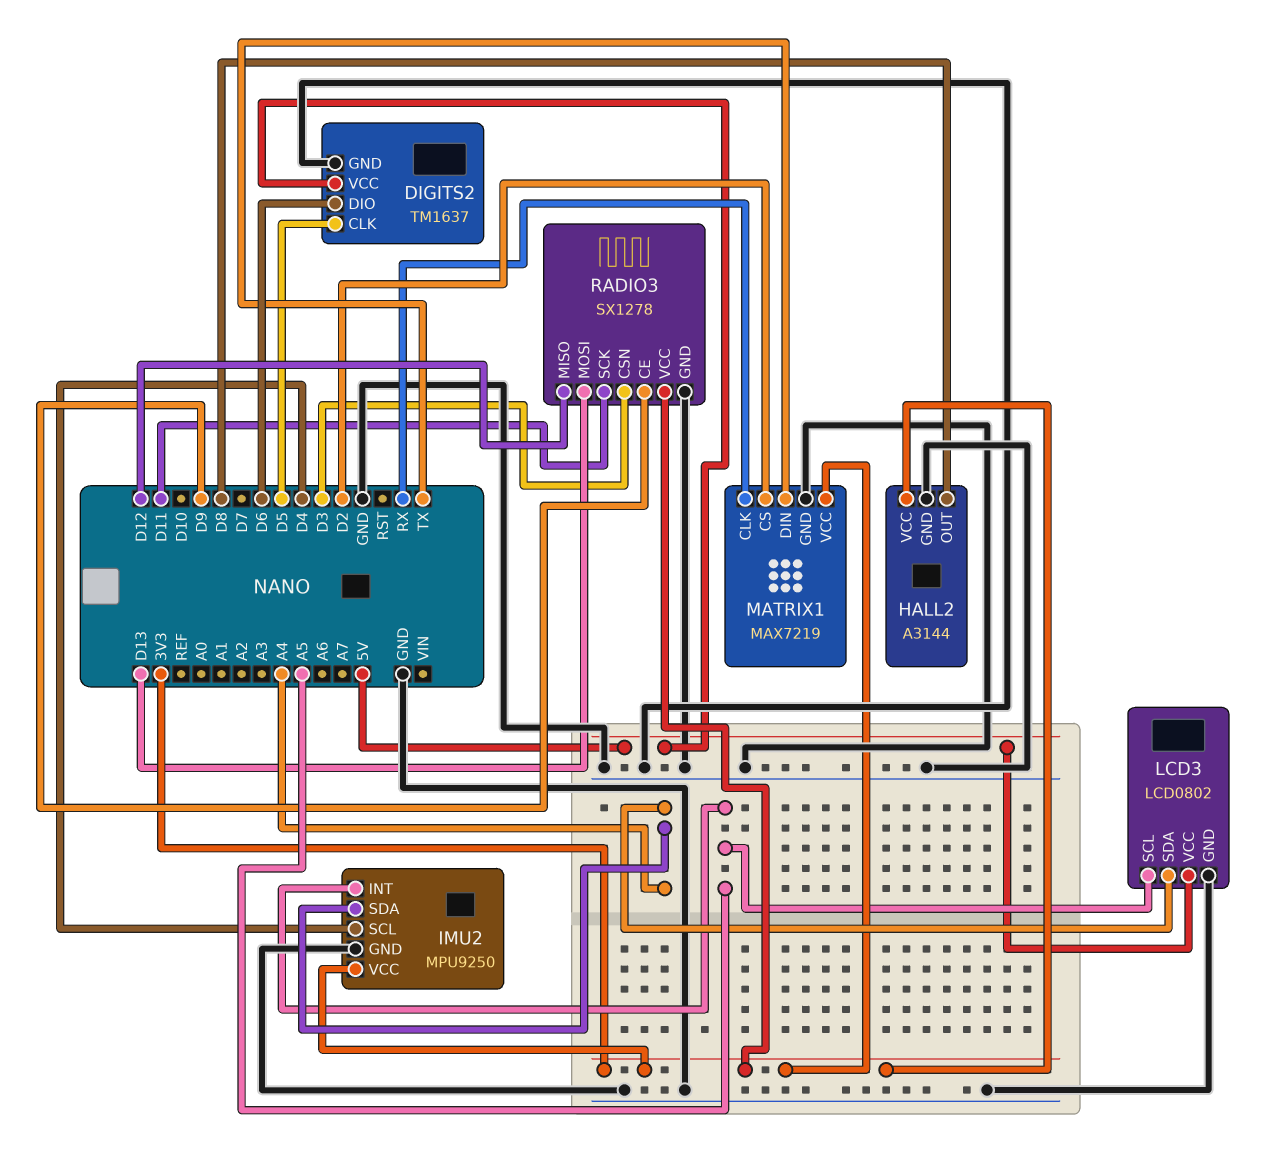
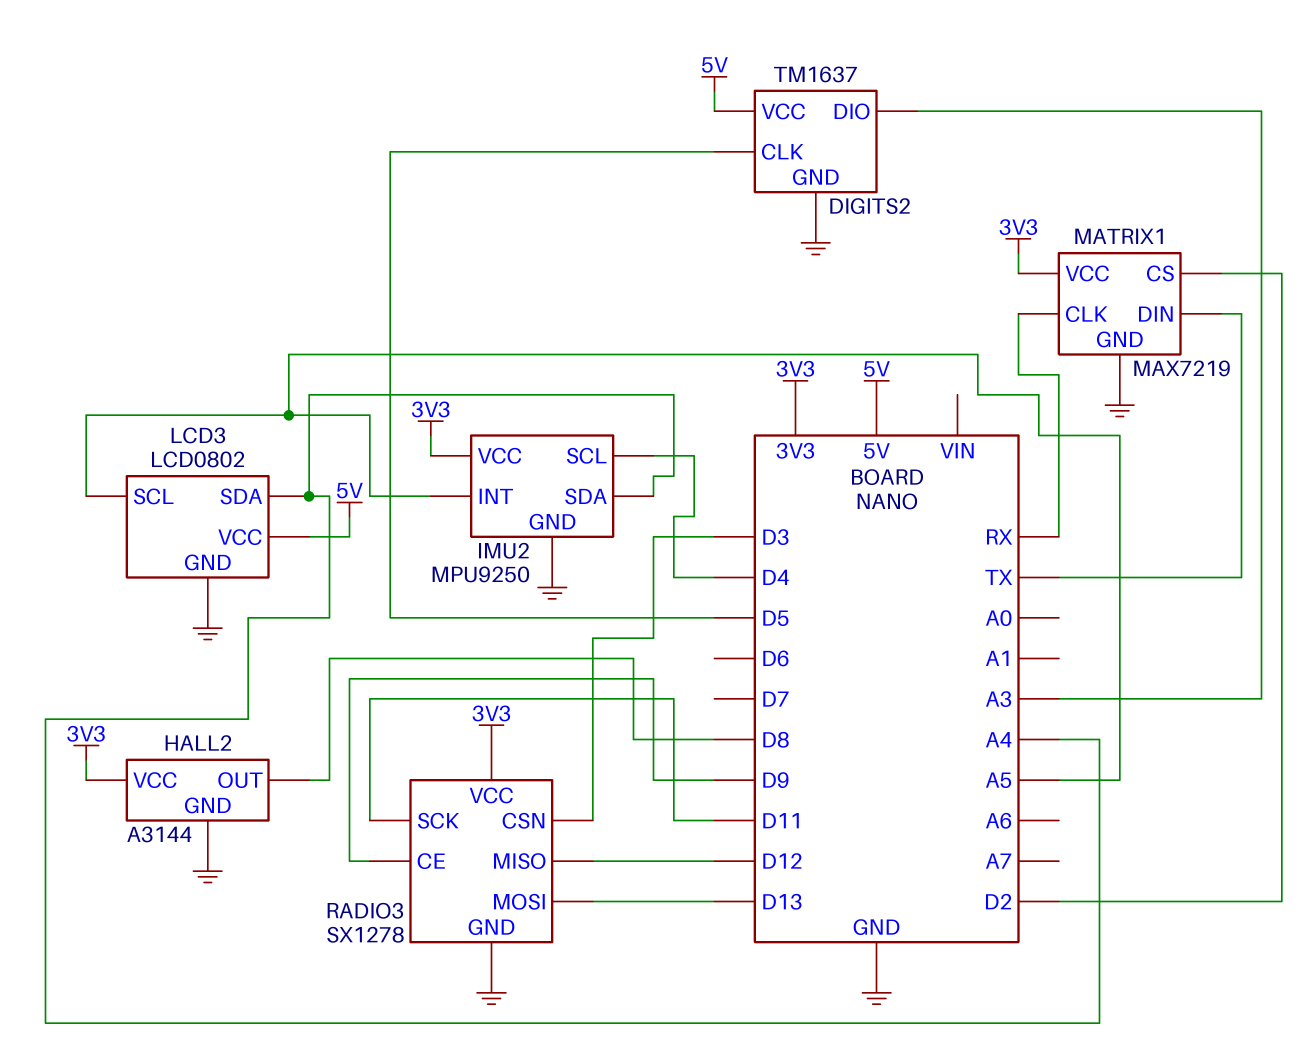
DIGITS2 pin DIO: D6 -> A3

